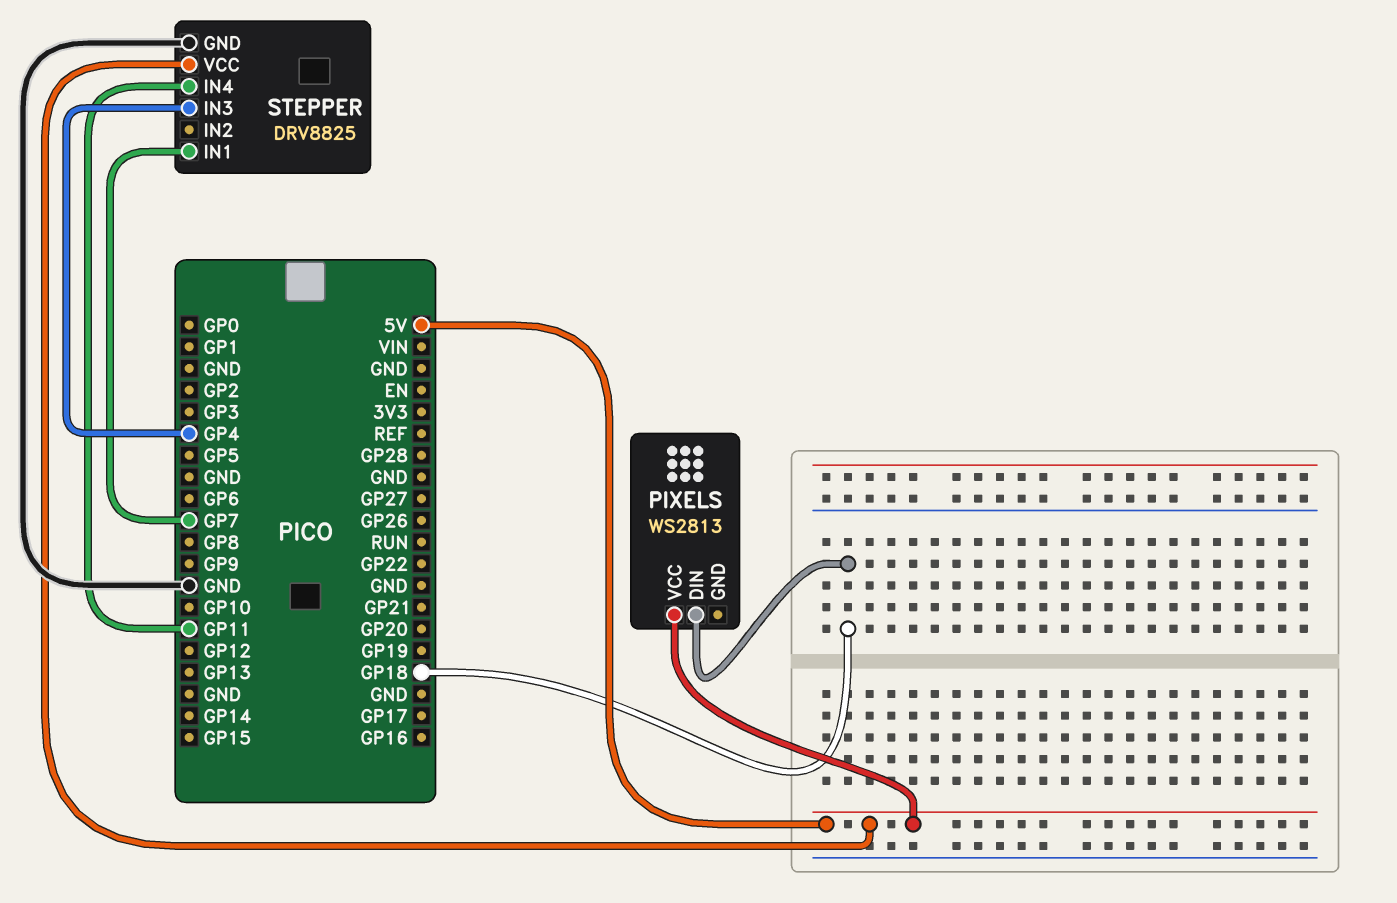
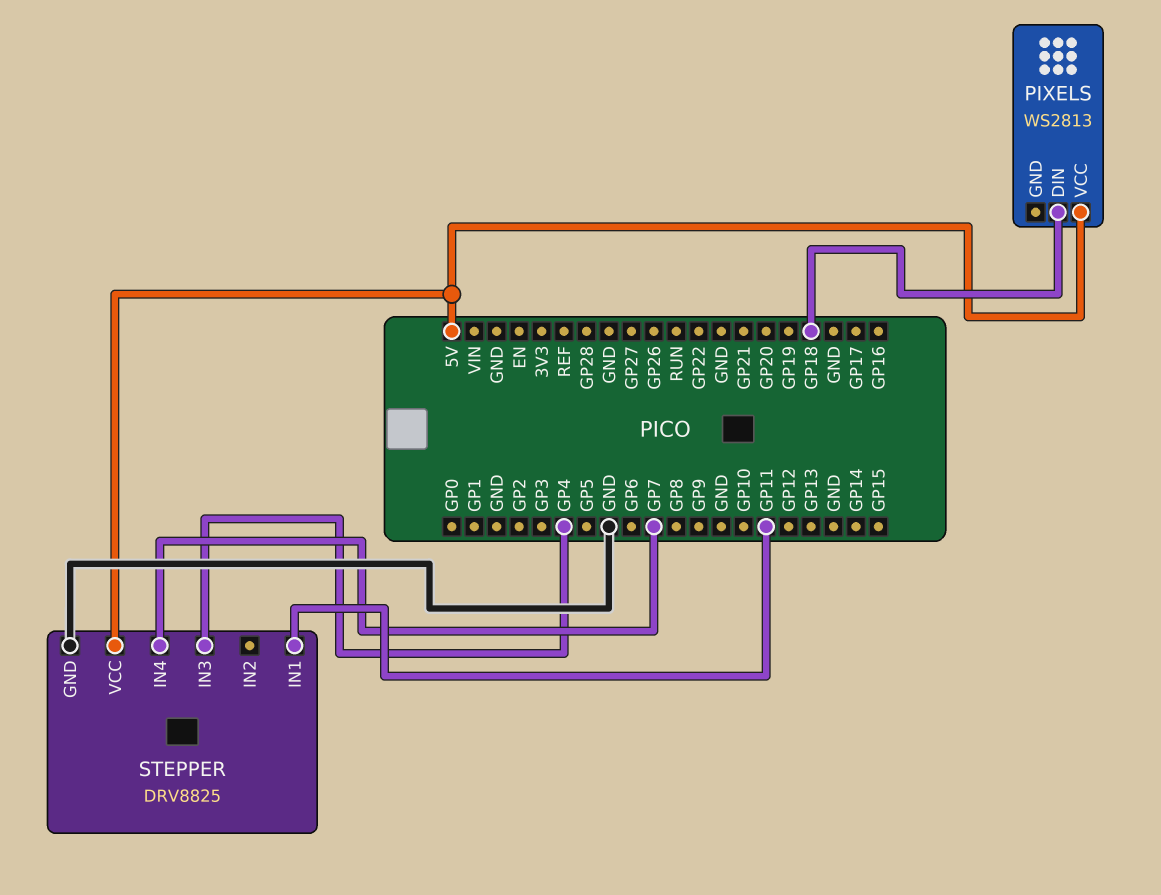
STEPPER pin IN1: GP7 -> GP11
STEPPER pin IN4: GP11 -> GP7

